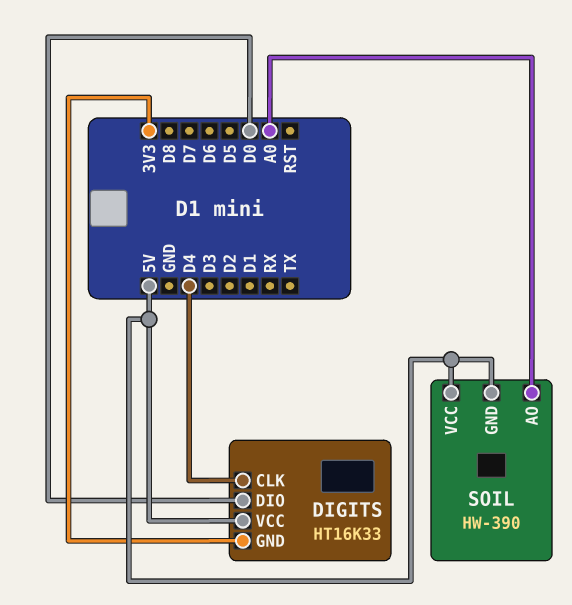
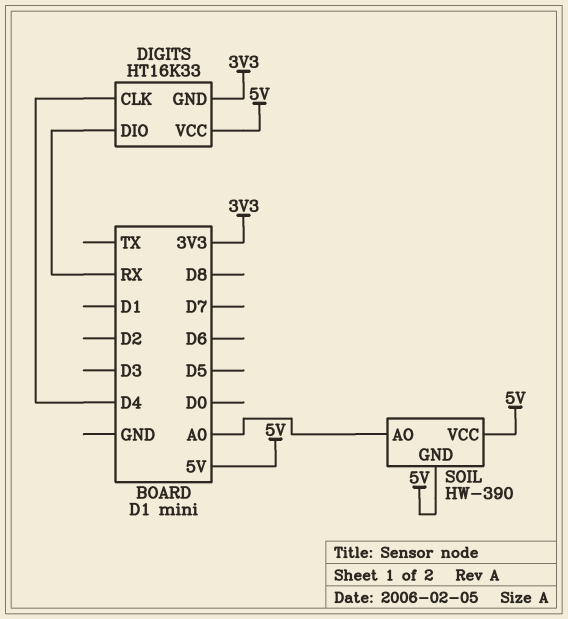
DIGITS pin DIO: D0 -> RX

